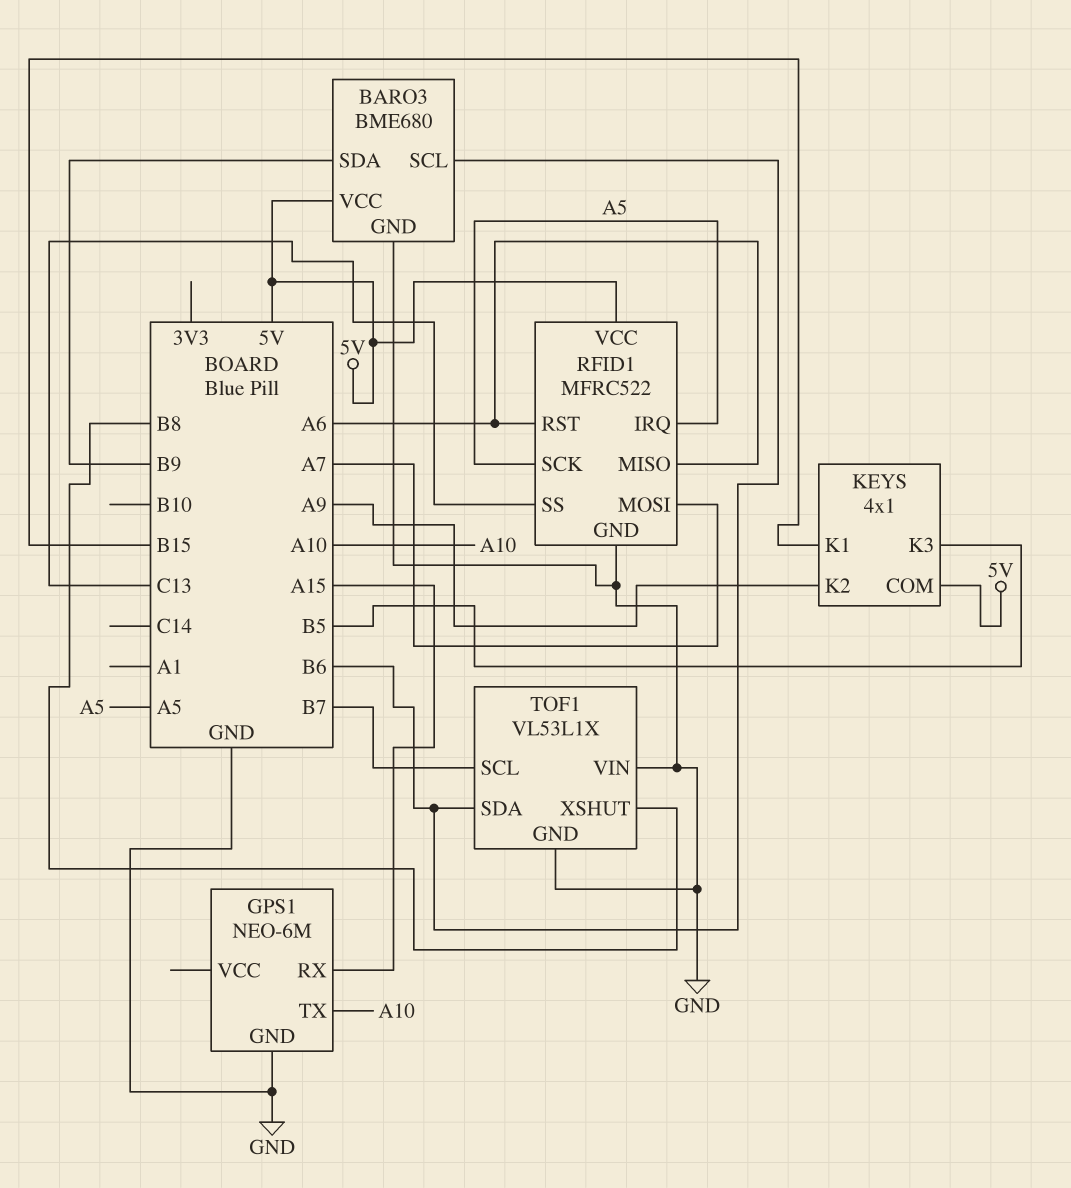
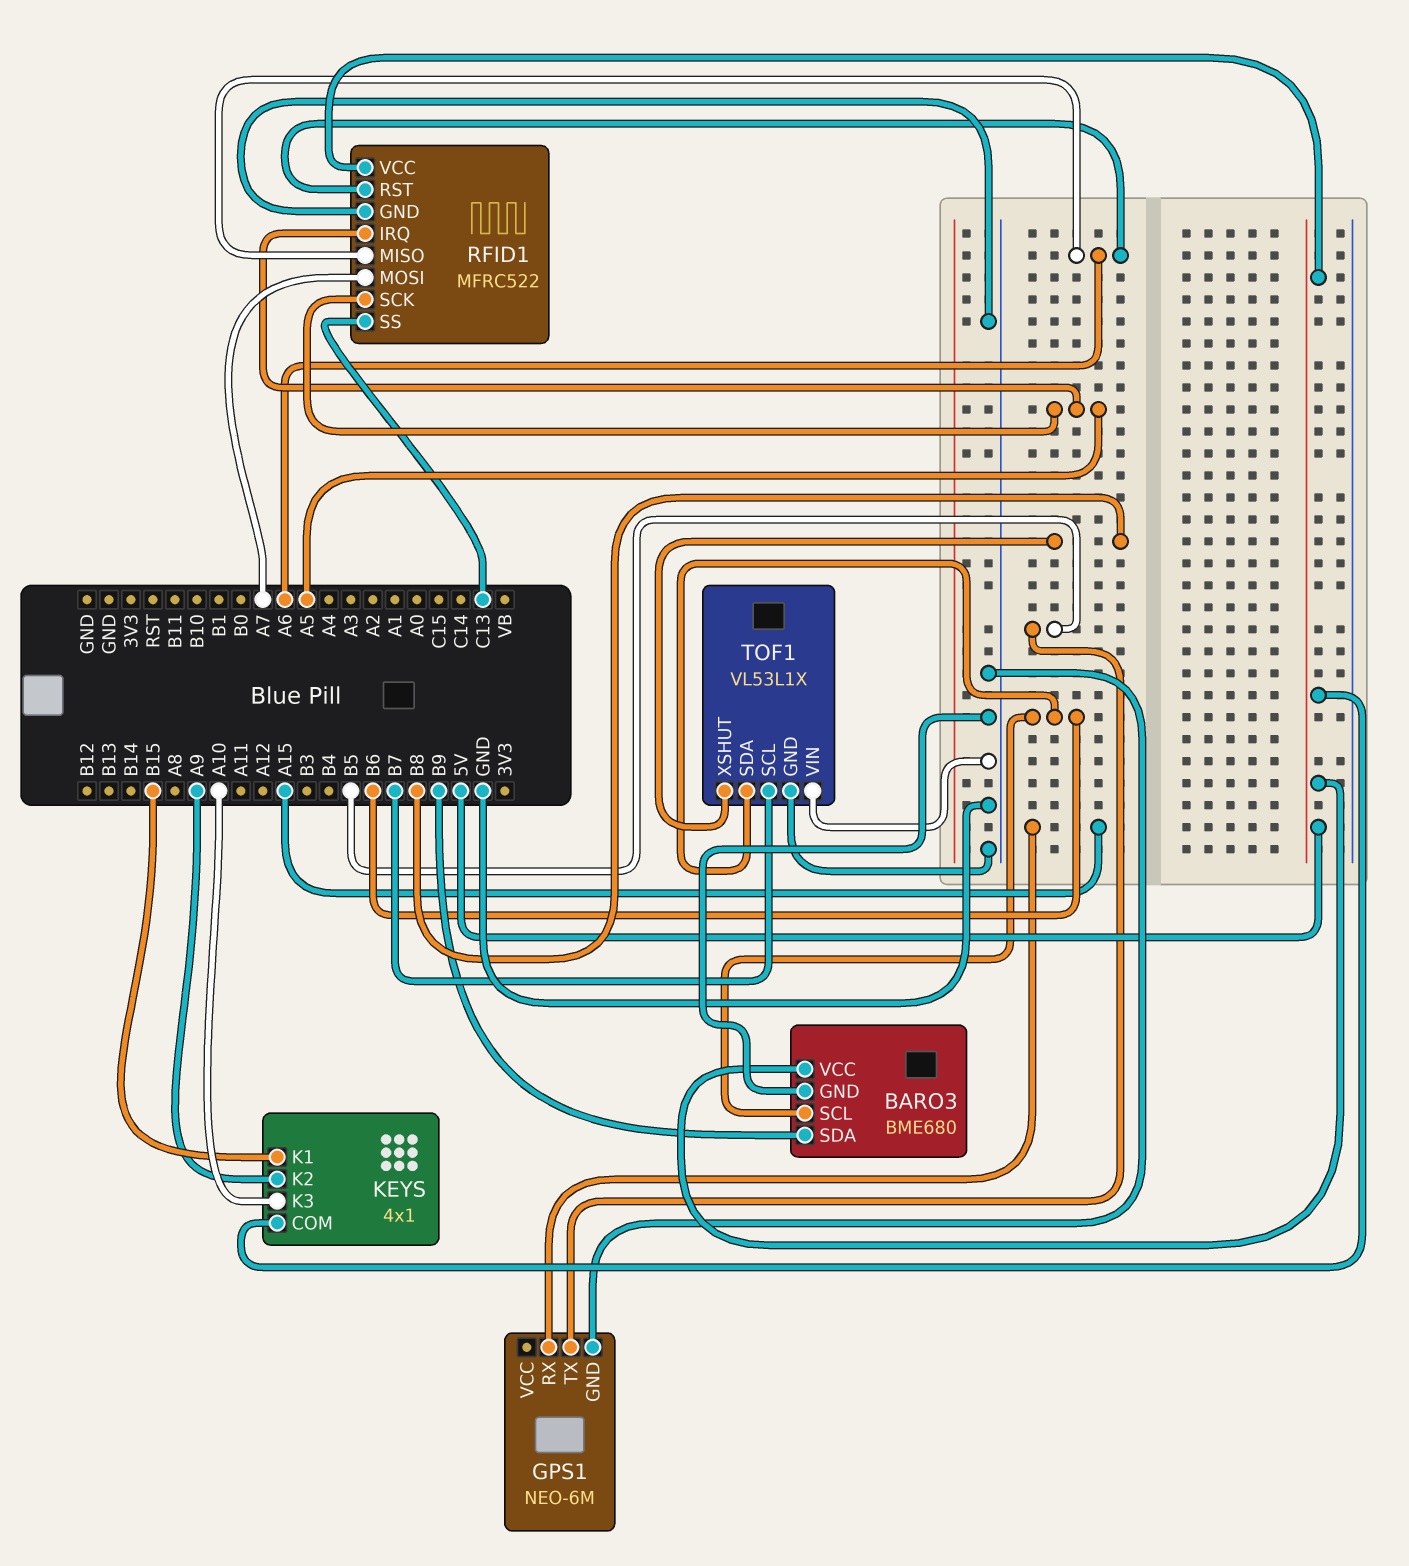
GPS1 pin TX: A10 -> B5
KEYS pin K3: B5 -> A10

